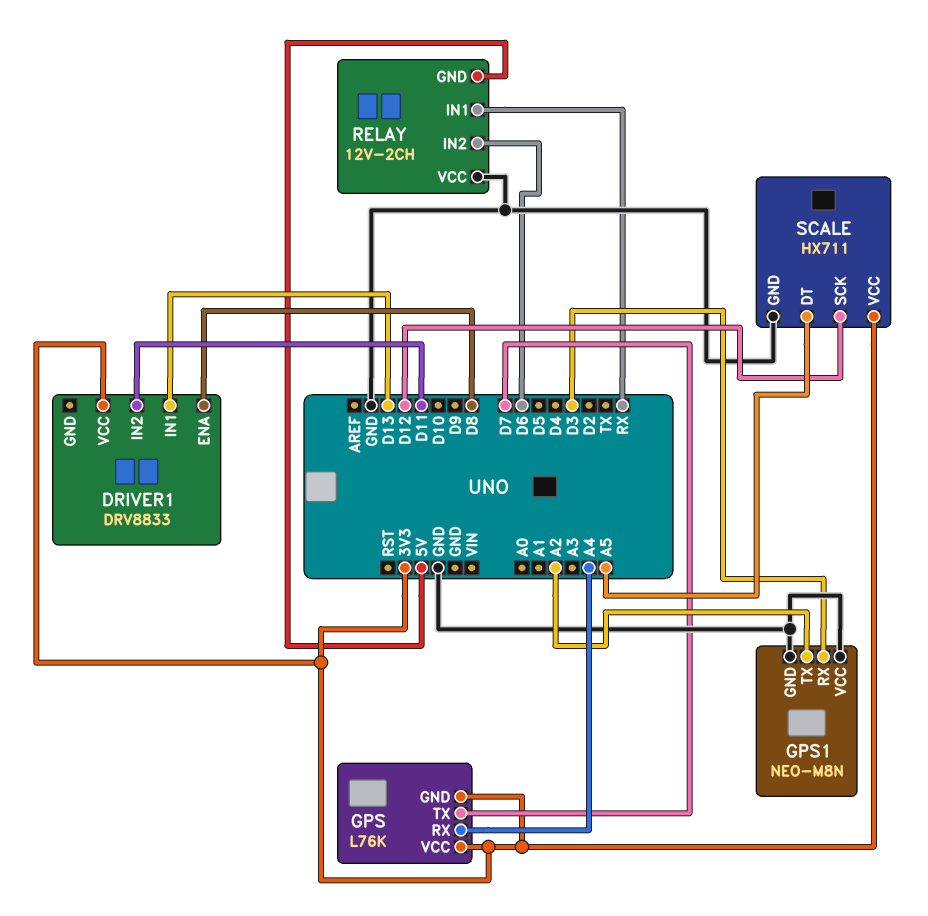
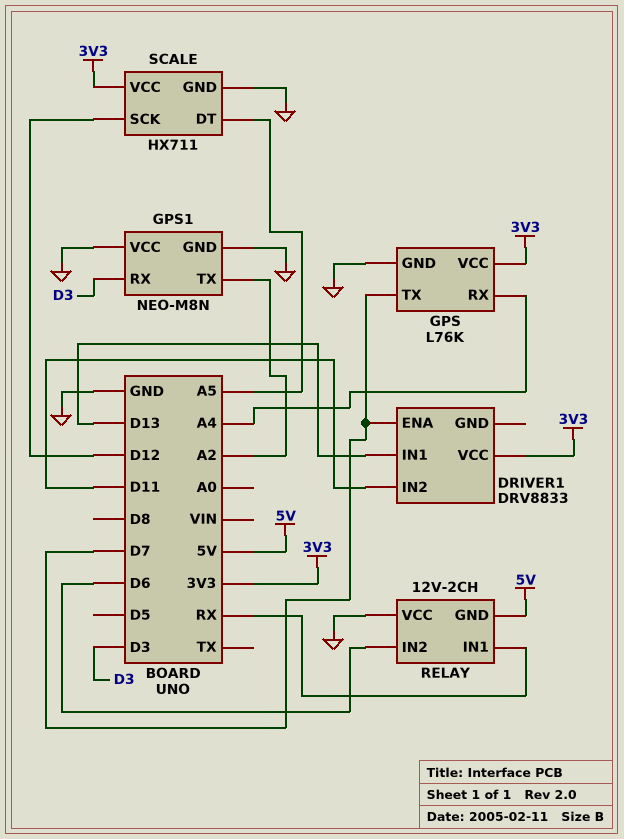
DRIVER1 pin ENA: D8 -> D7
GPS pin GND: 3V3 -> GND

